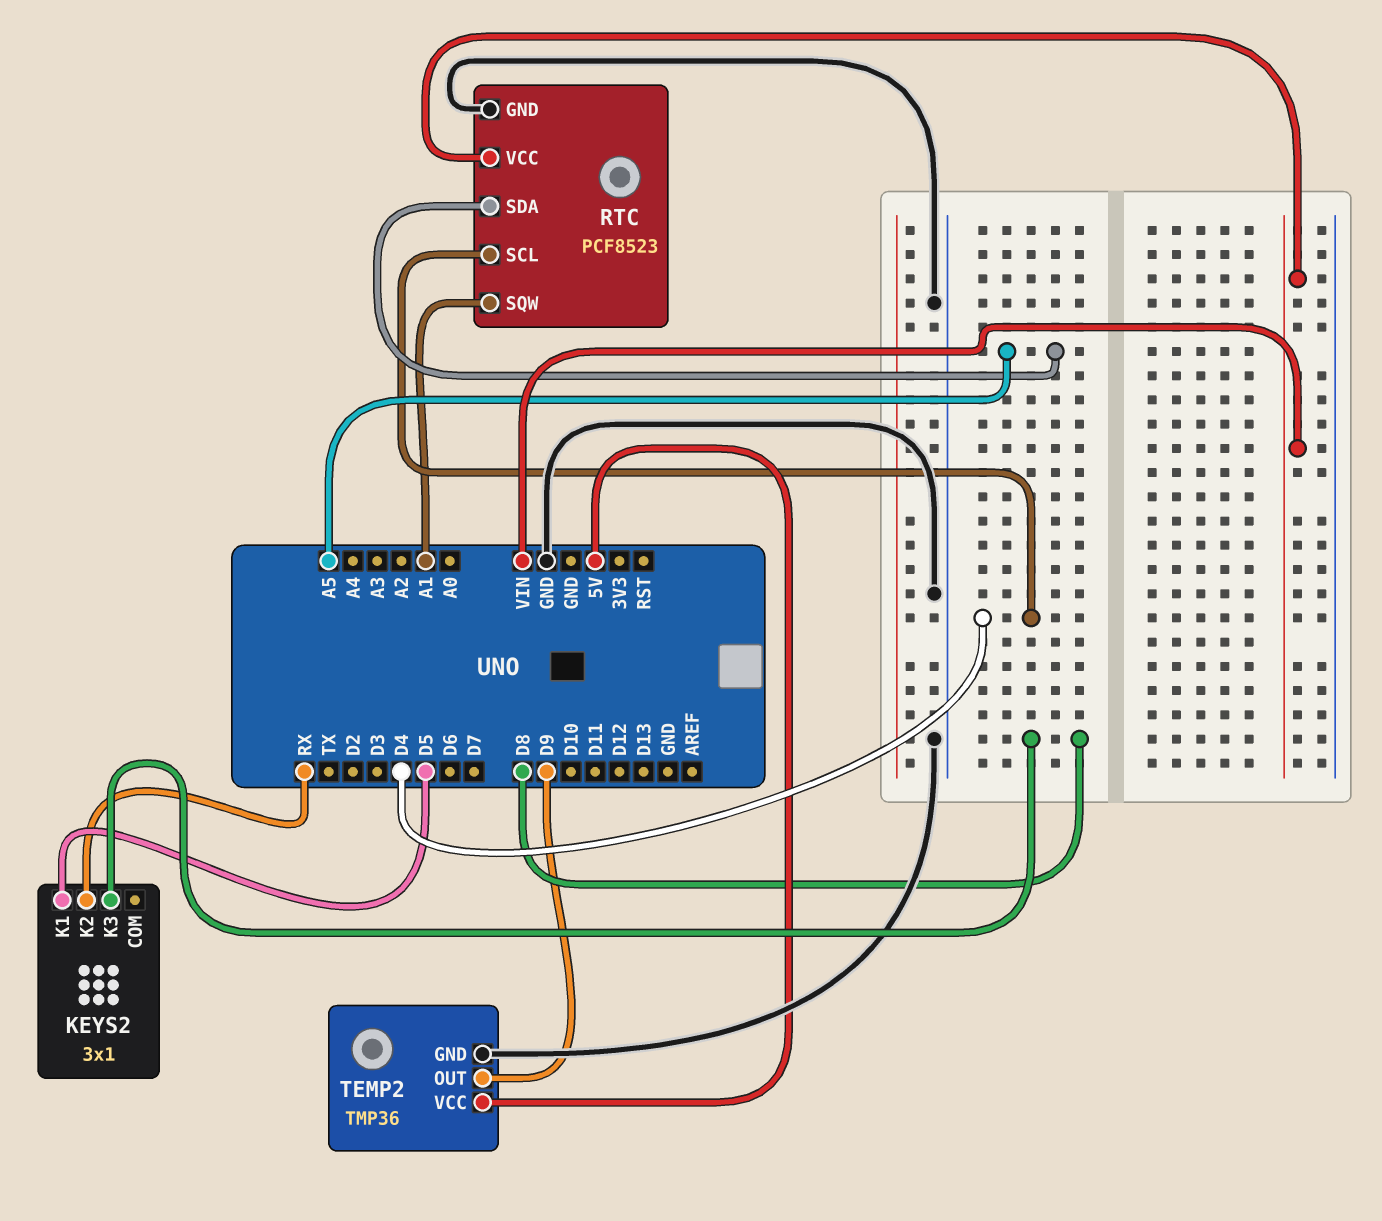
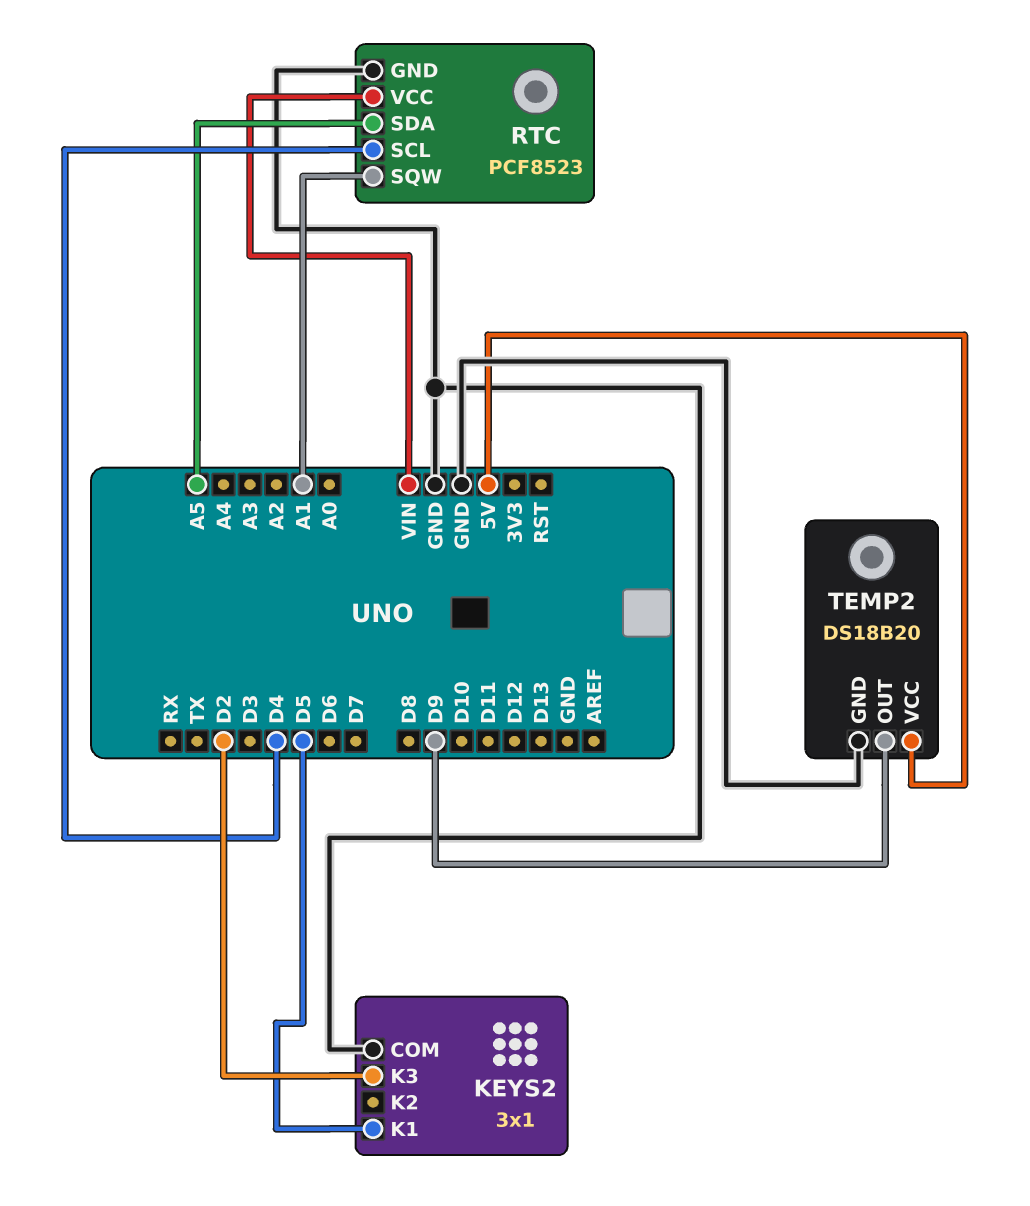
KEYS2 pin COM: none -> GND
KEYS2 pin K2: RX -> none
KEYS2 pin K3: D8 -> D2
TEMP2: TMP36 -> DS18B20

